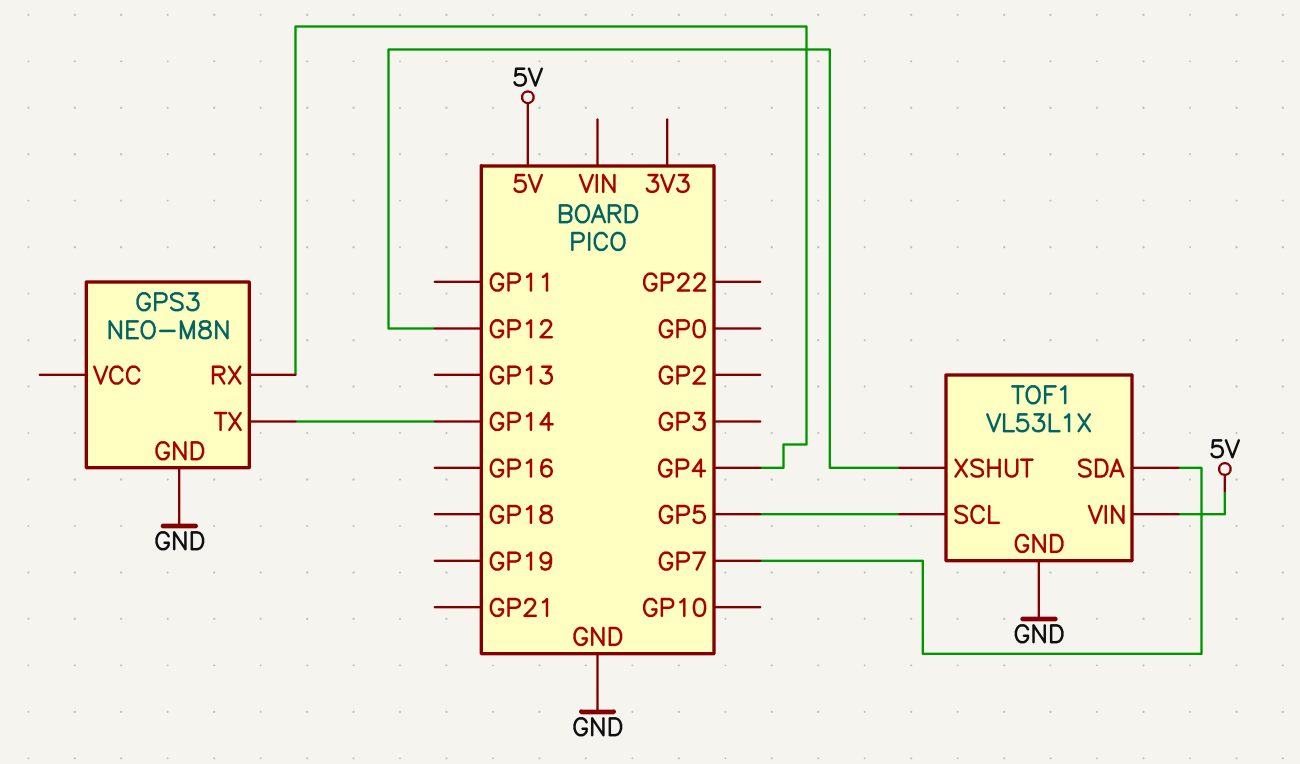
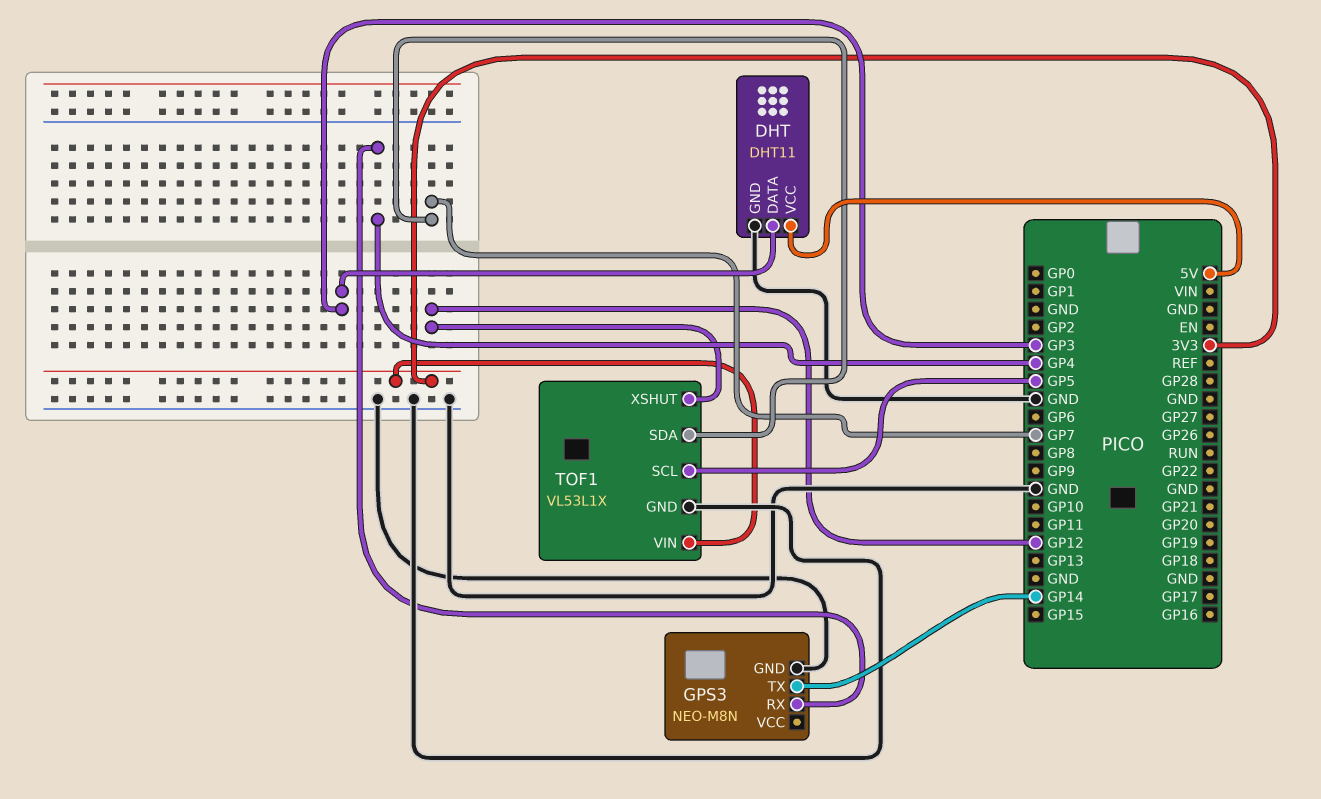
DHT: none -> DHT11
DHT pin DATA: none -> GP3
DHT pin GND: none -> GND
DHT pin VCC: none -> 5V
TOF1 pin VIN: 5V -> 3V3

